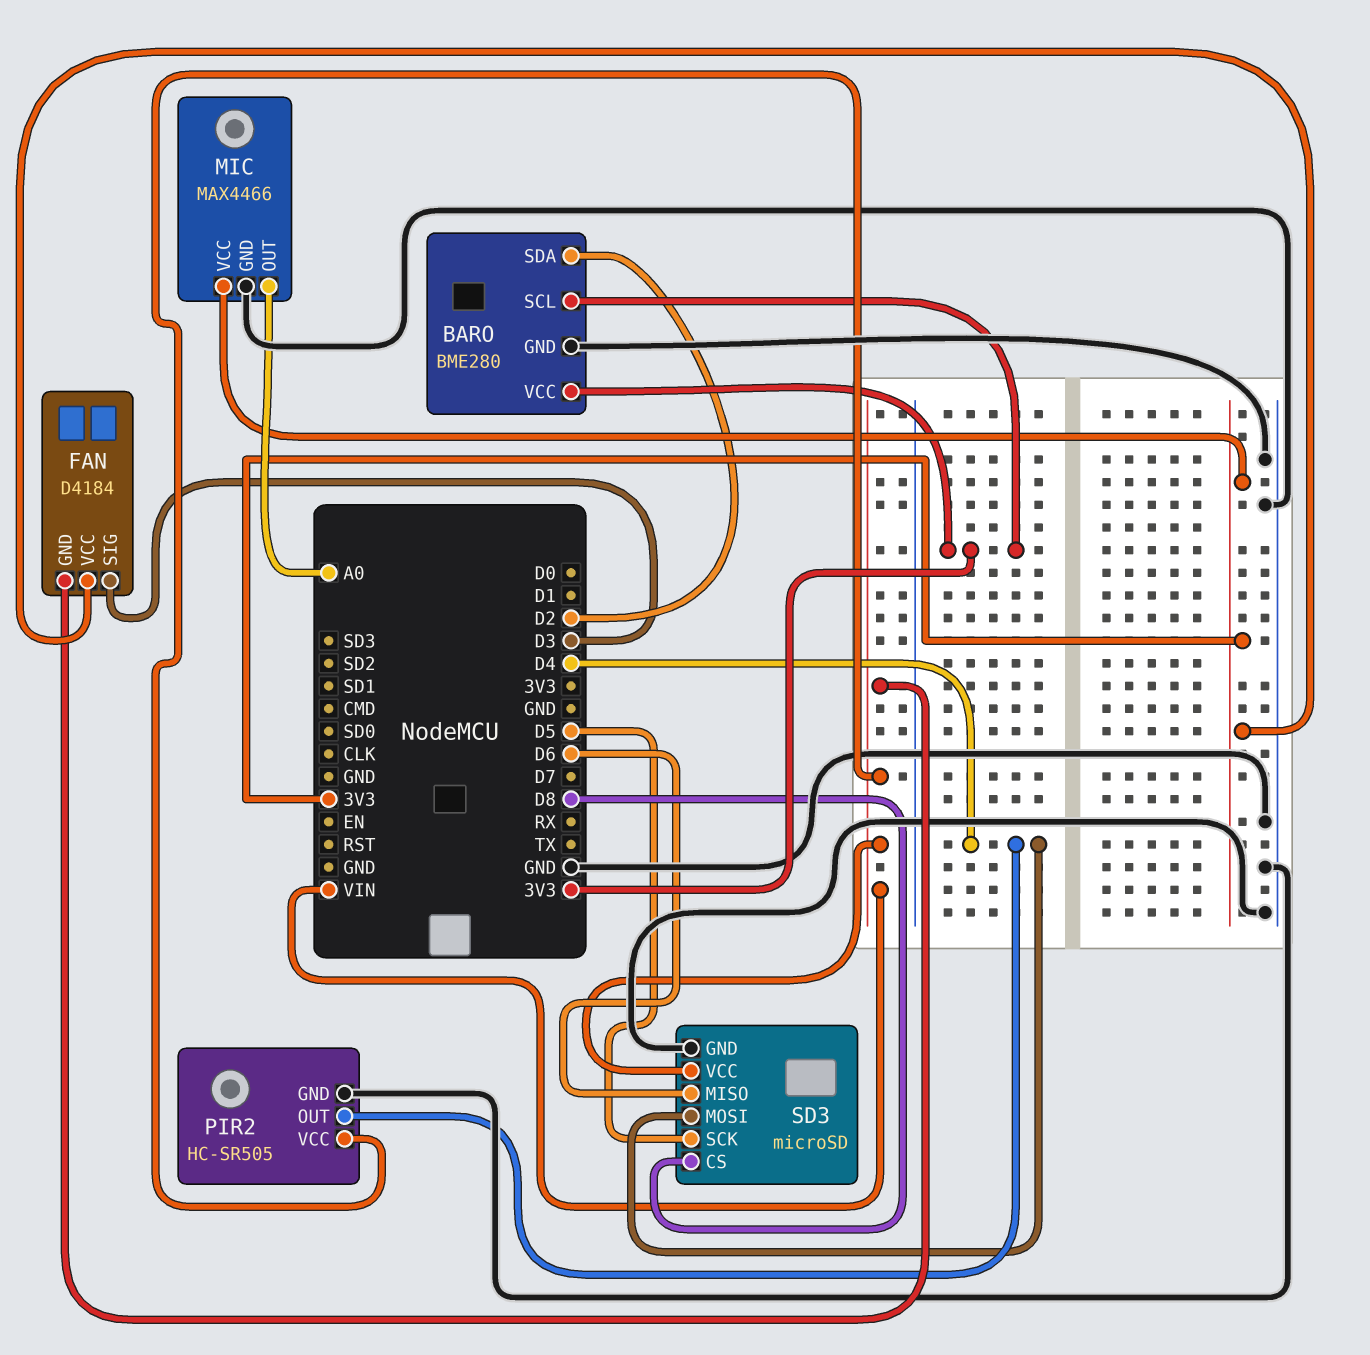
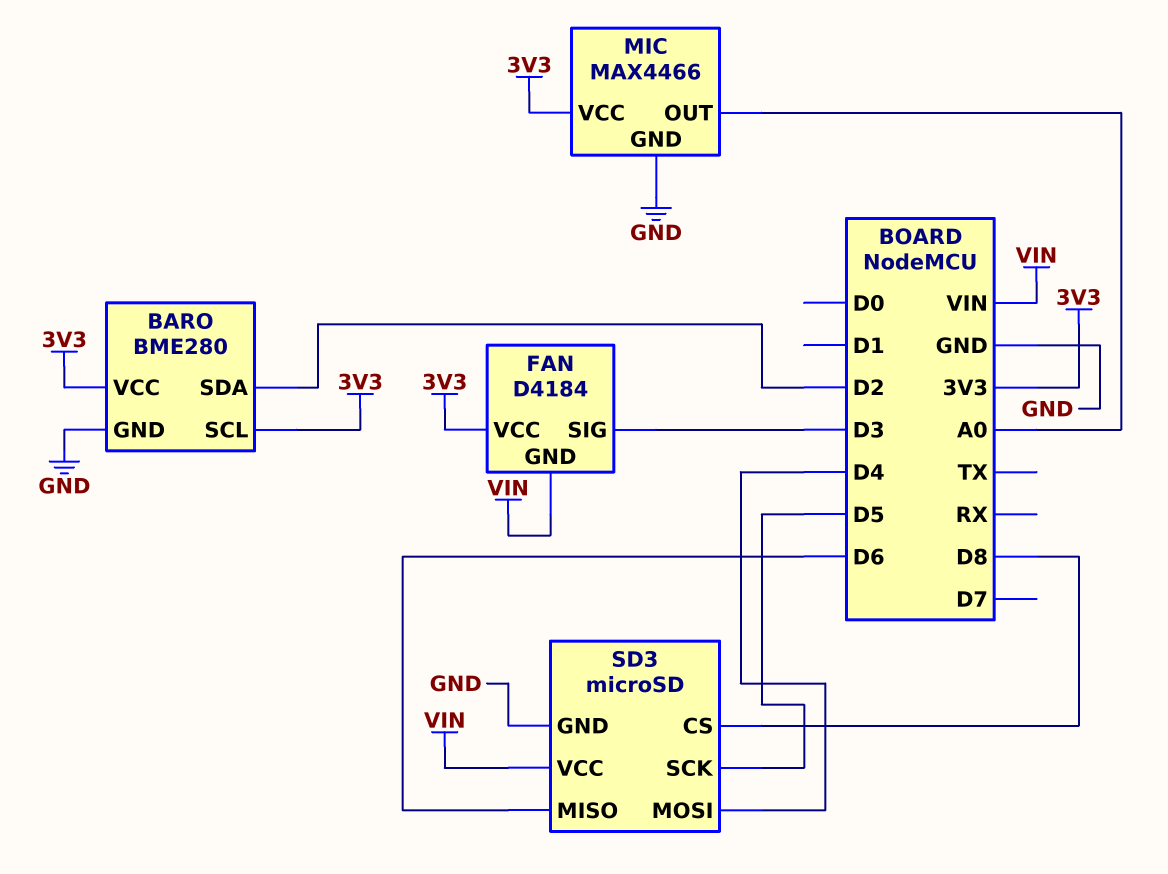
PIR2: HC-SR505 -> none
PIR2 pin GND: GND -> none
PIR2 pin OUT: D4 -> none
PIR2 pin VCC: VIN -> none

